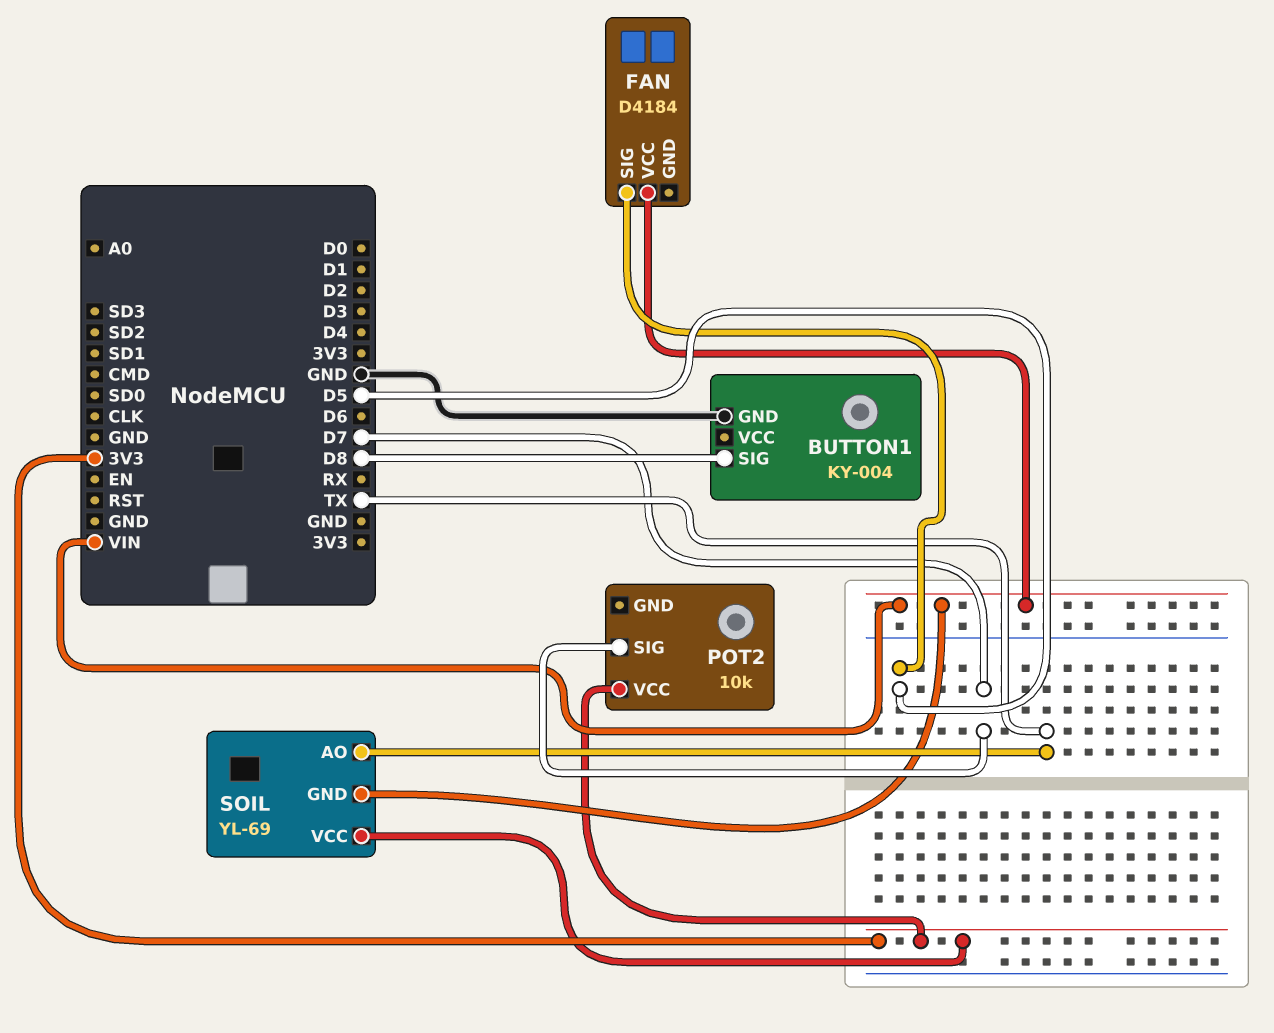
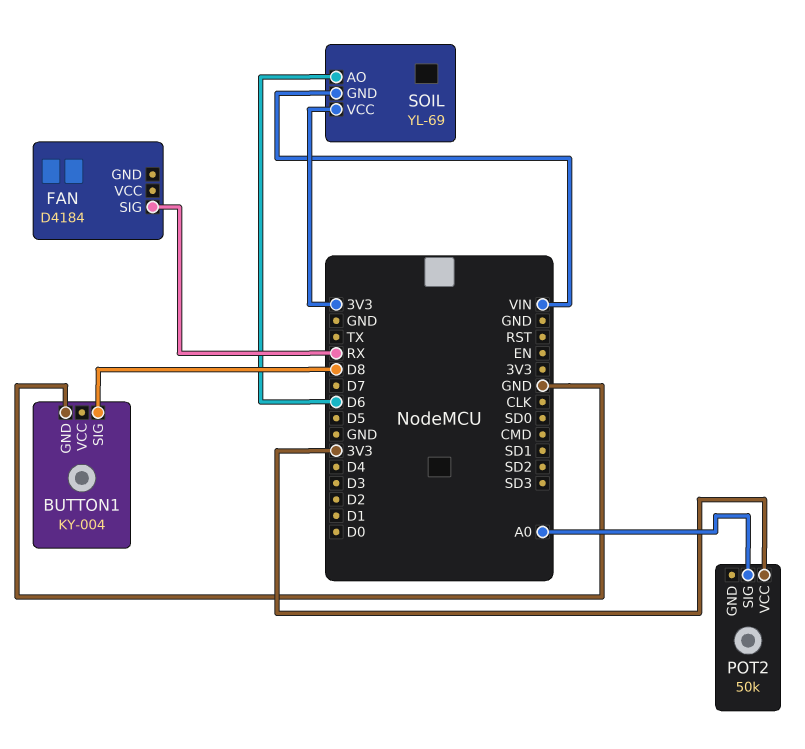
FAN pin SIG: D5 -> RX
FAN pin VCC: VIN -> none
POT2: 10k -> 50k
POT2 pin SIG: D7 -> A0
SOIL pin AO: TX -> D6

